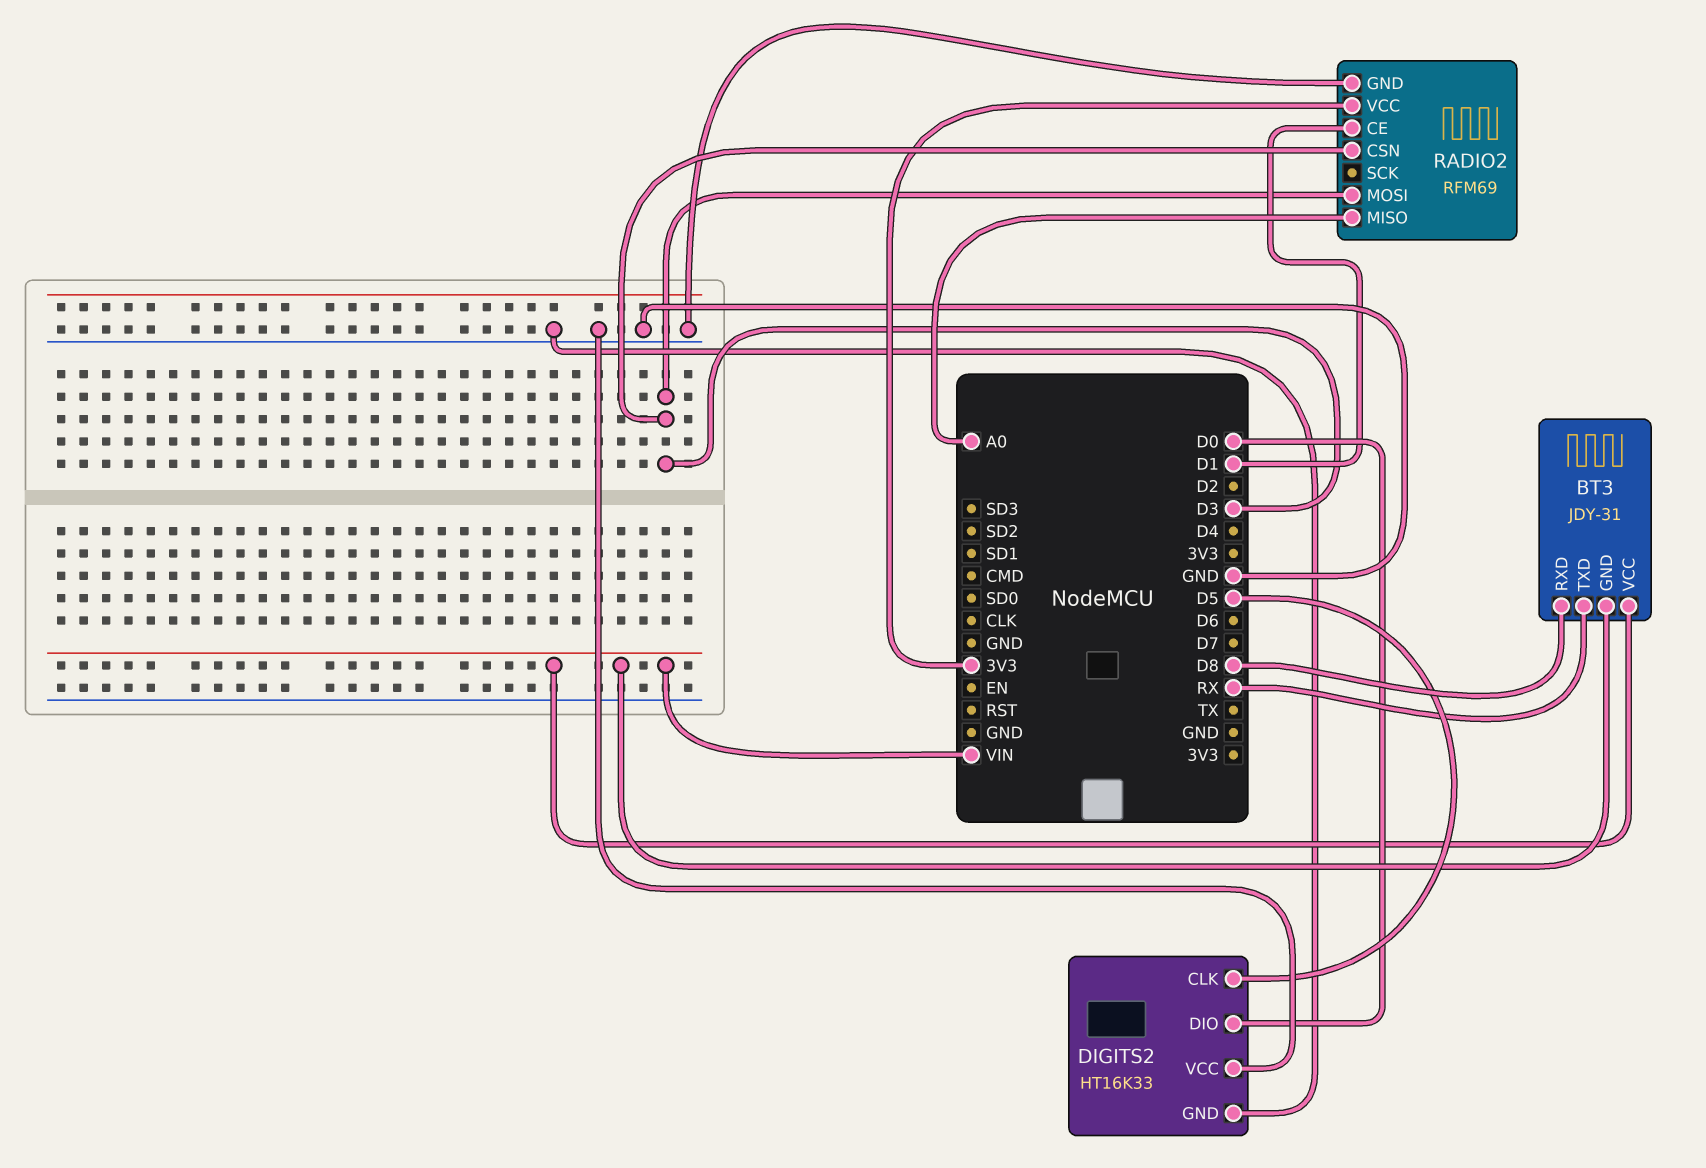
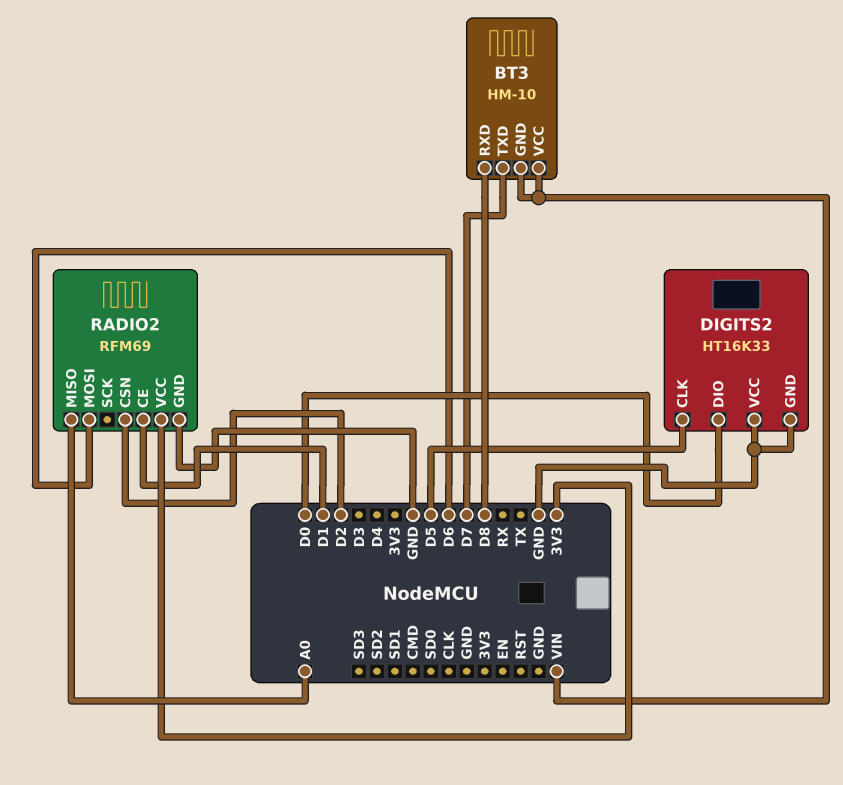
BT3: JDY-31 -> HM-10
BT3 pin TXD: RX -> D7
RADIO2 pin CSN: D3 -> D2
RADIO2 pin MOSI: D3 -> D6

